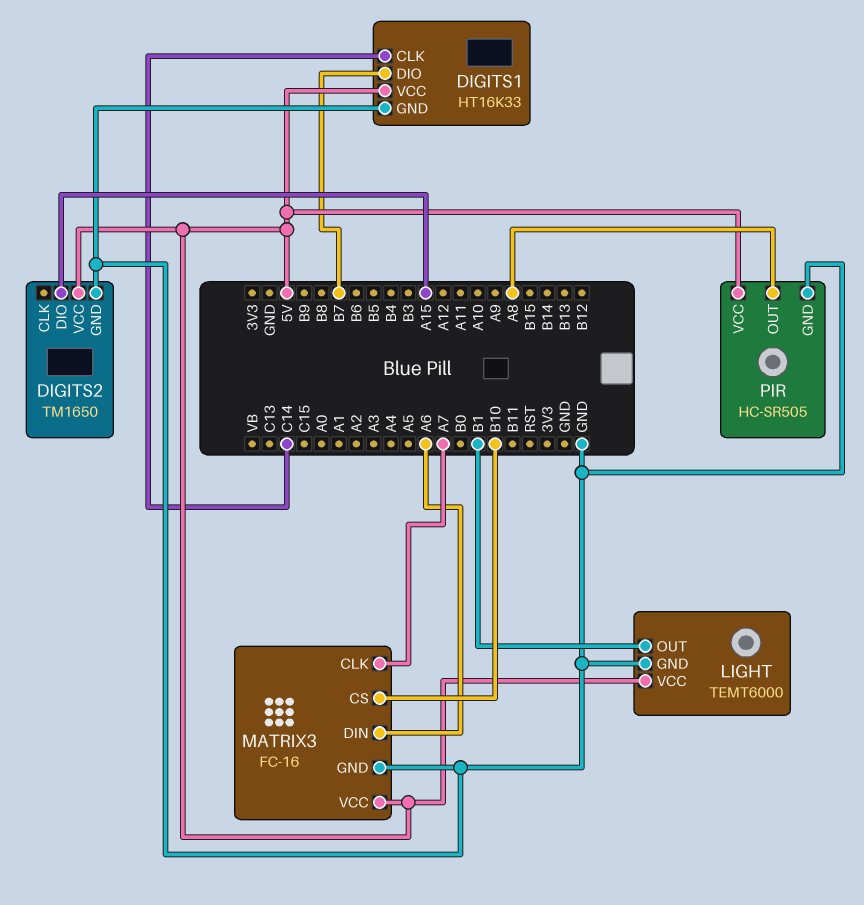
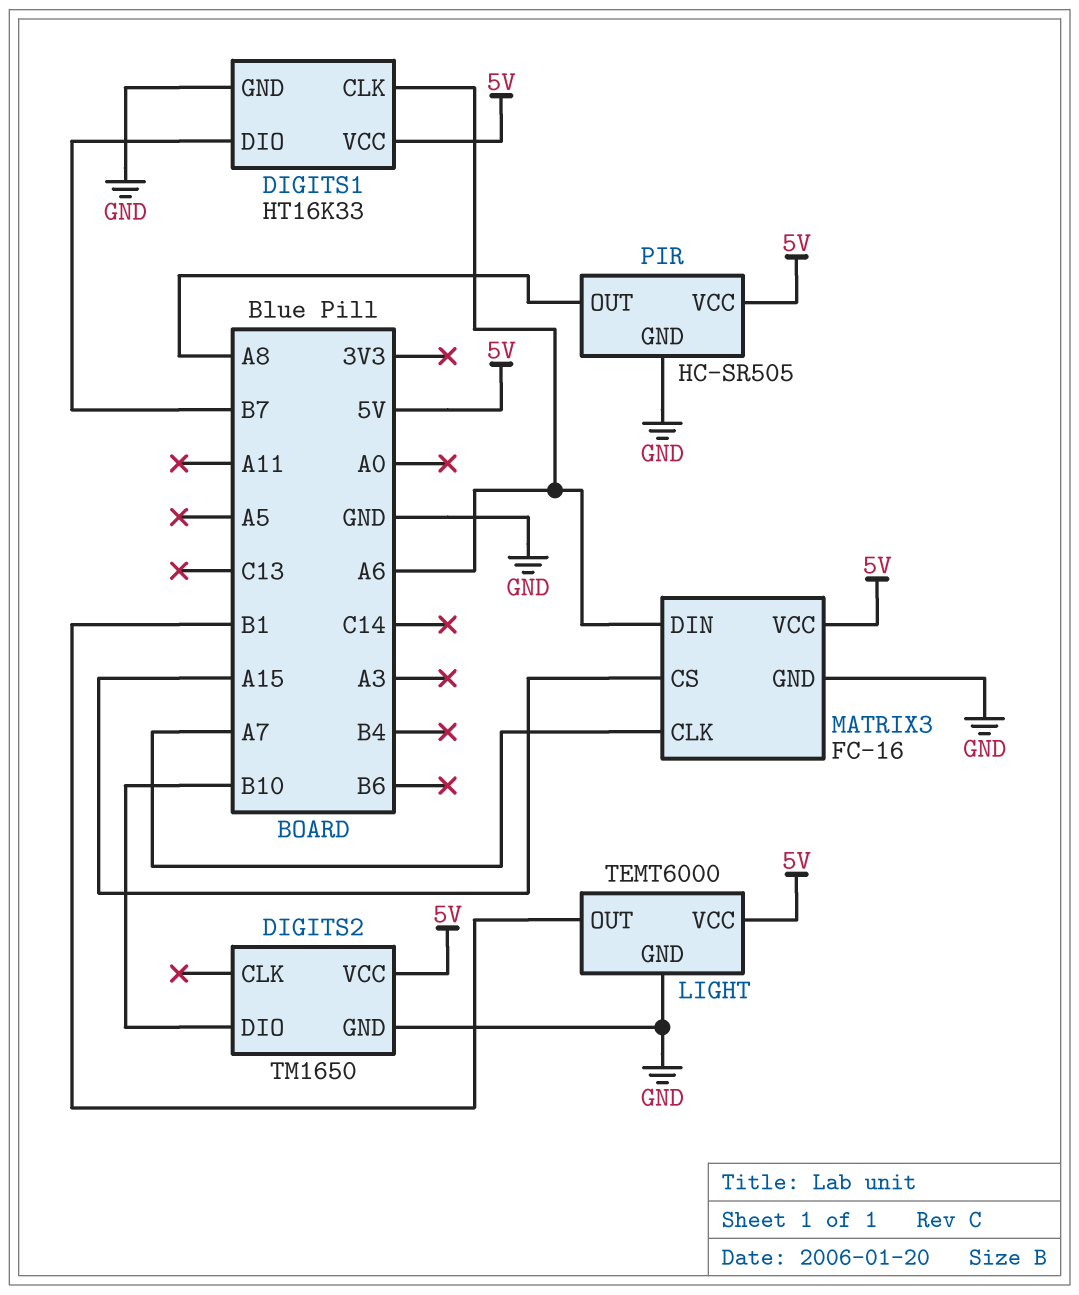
DIGITS1 pin CLK: C14 -> A6
DIGITS2 pin DIO: A15 -> B10
MATRIX3 pin CS: B10 -> A15

